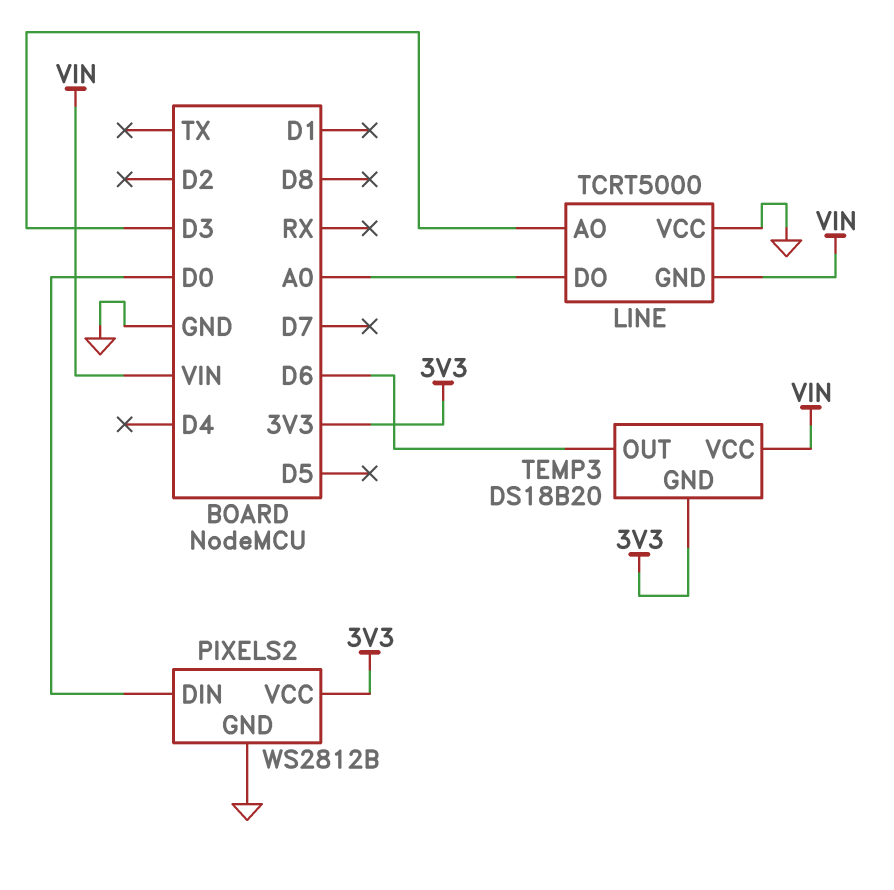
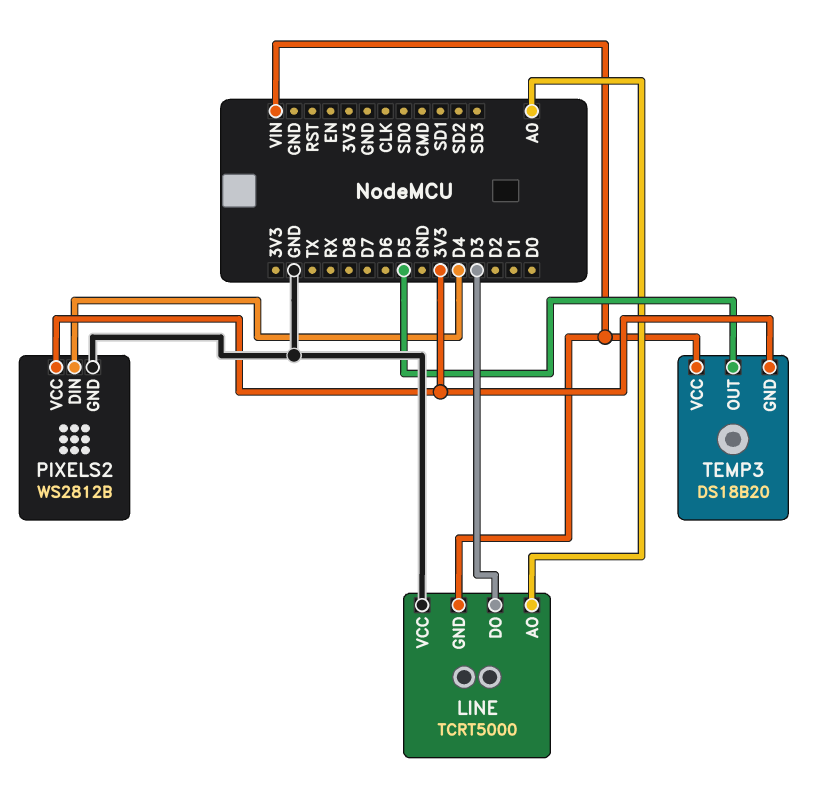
LINE pin AO: D3 -> A0
LINE pin DO: A0 -> D3
PIXELS2 pin DIN: D0 -> D4
TEMP3 pin OUT: D6 -> D5

